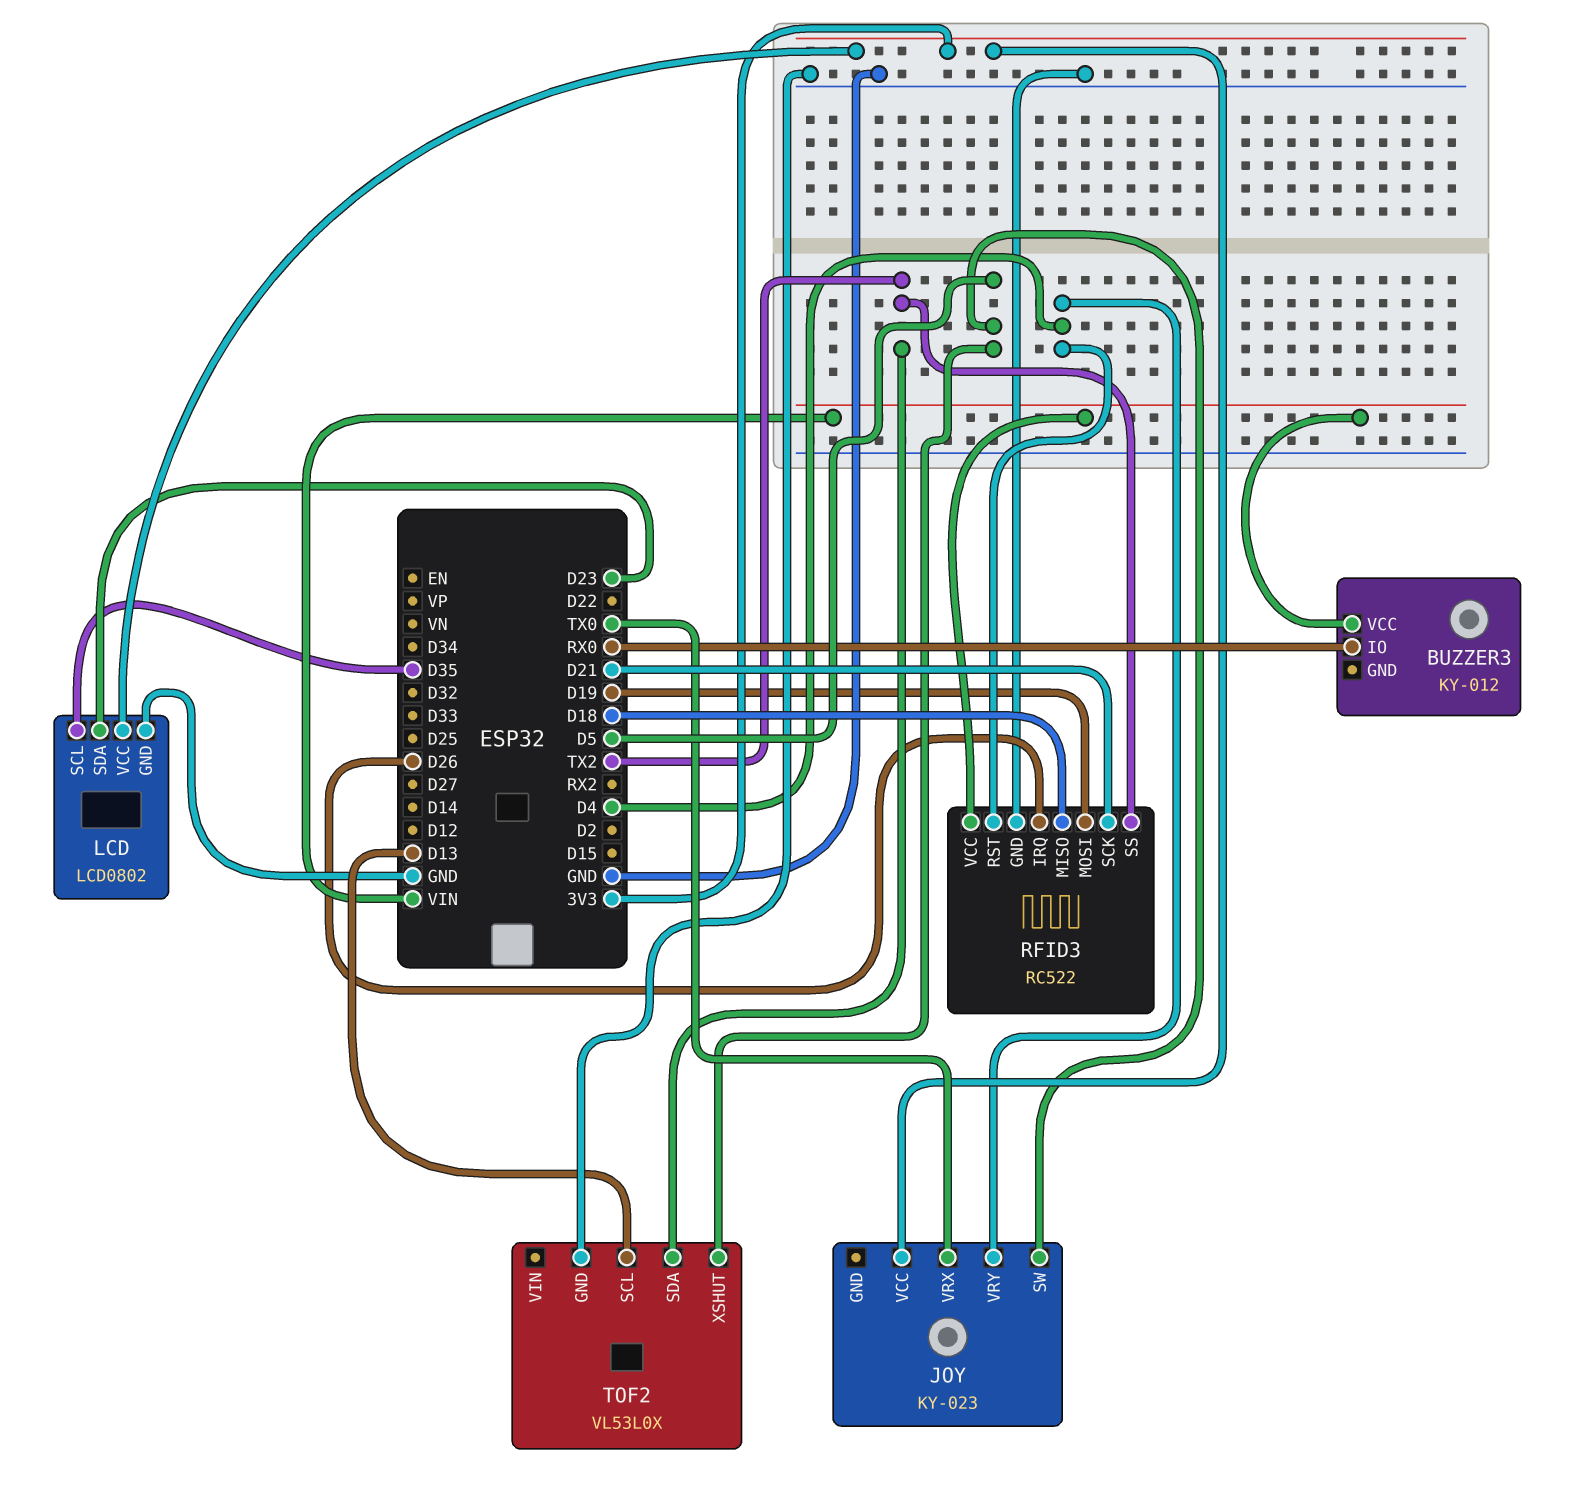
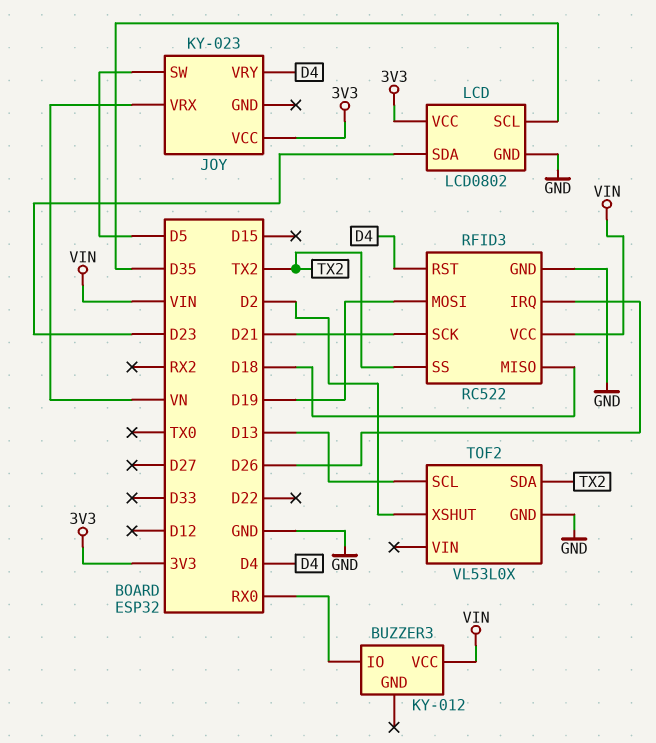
JOY pin VRX: TX0 -> VN
TOF2 pin XSHUT: D5 -> D2

